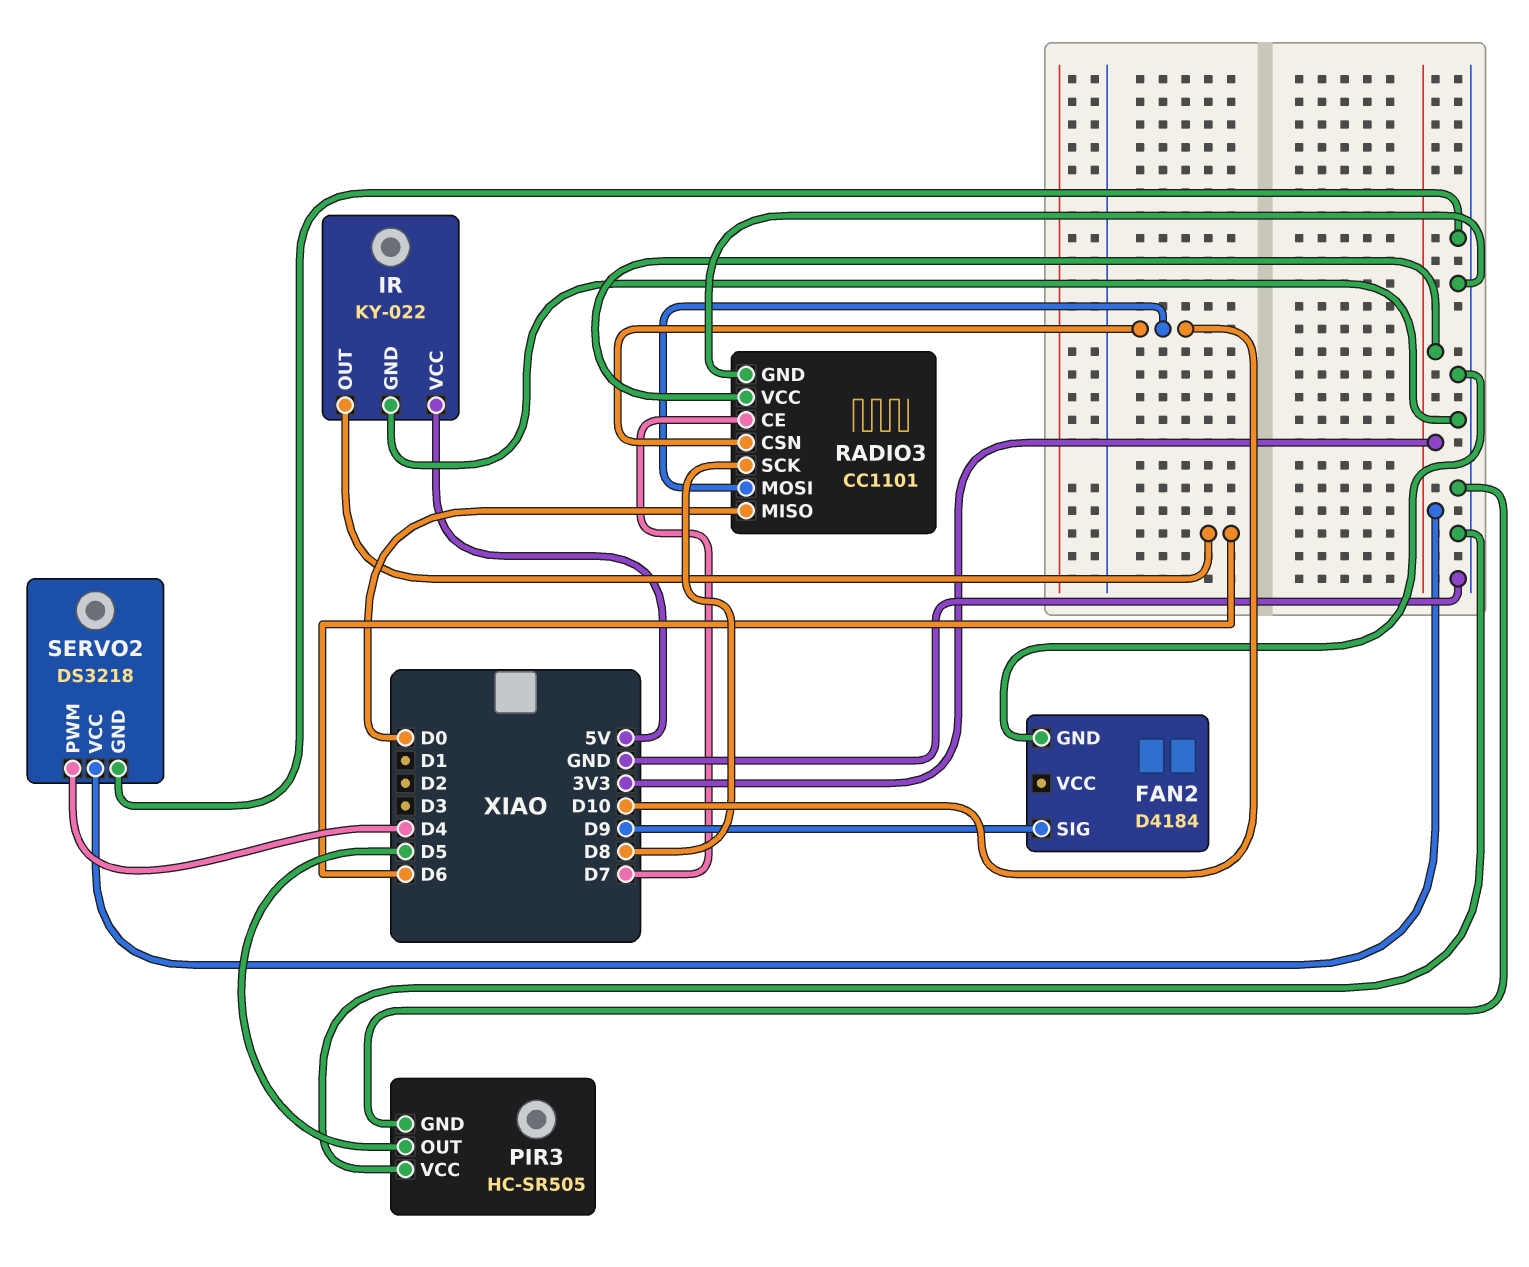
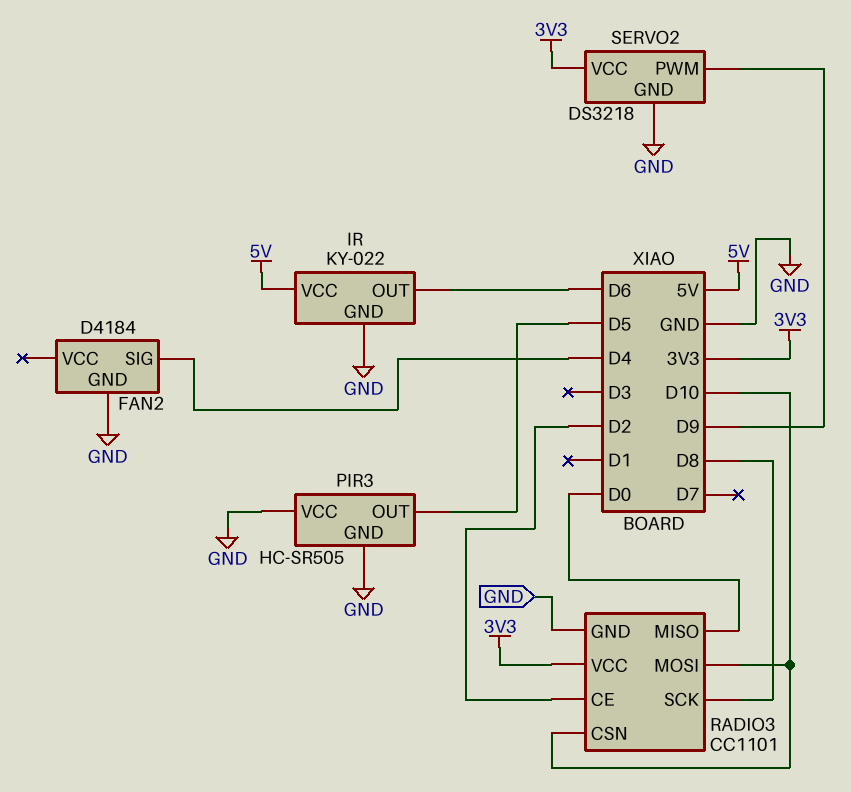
FAN2 pin SIG: D9 -> D4
RADIO3 pin CE: D7 -> D2
SERVO2 pin PWM: D4 -> D9

